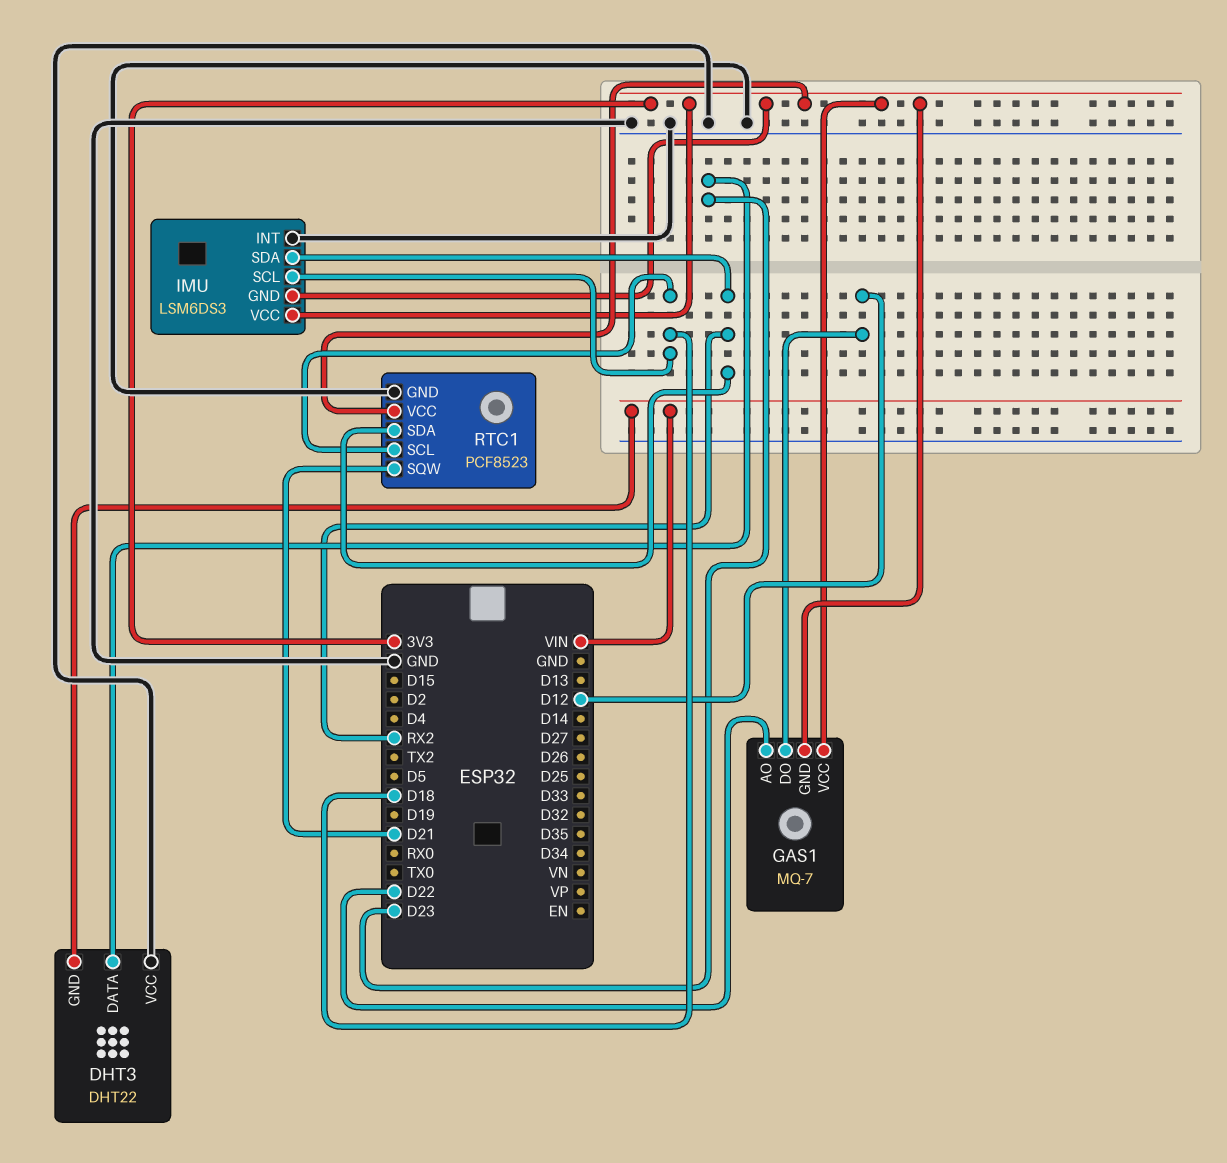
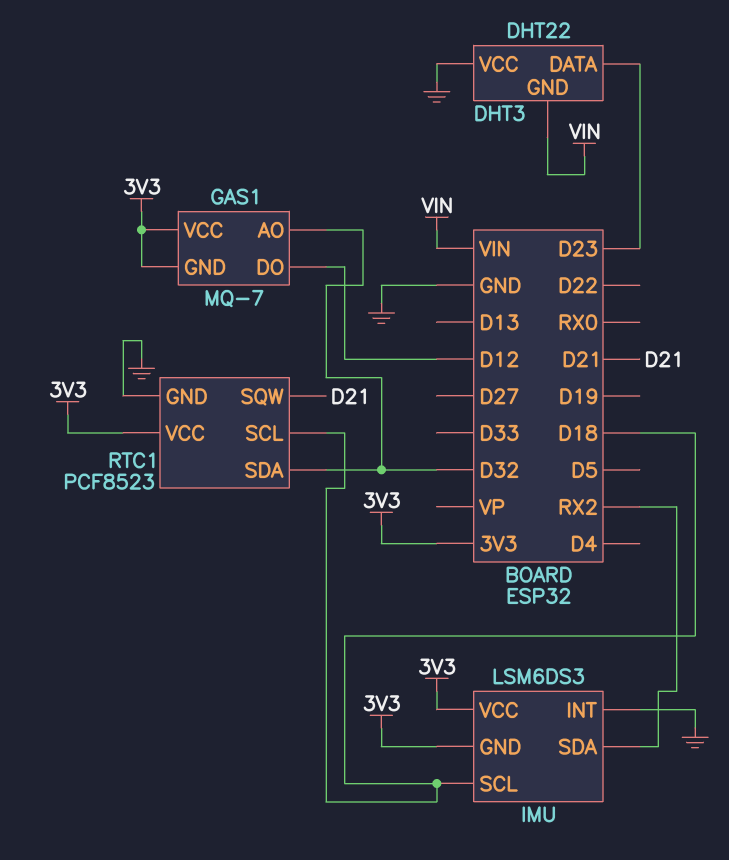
GAS1 pin AO: D22 -> D32
RTC1 pin SDA: RX2 -> D32

